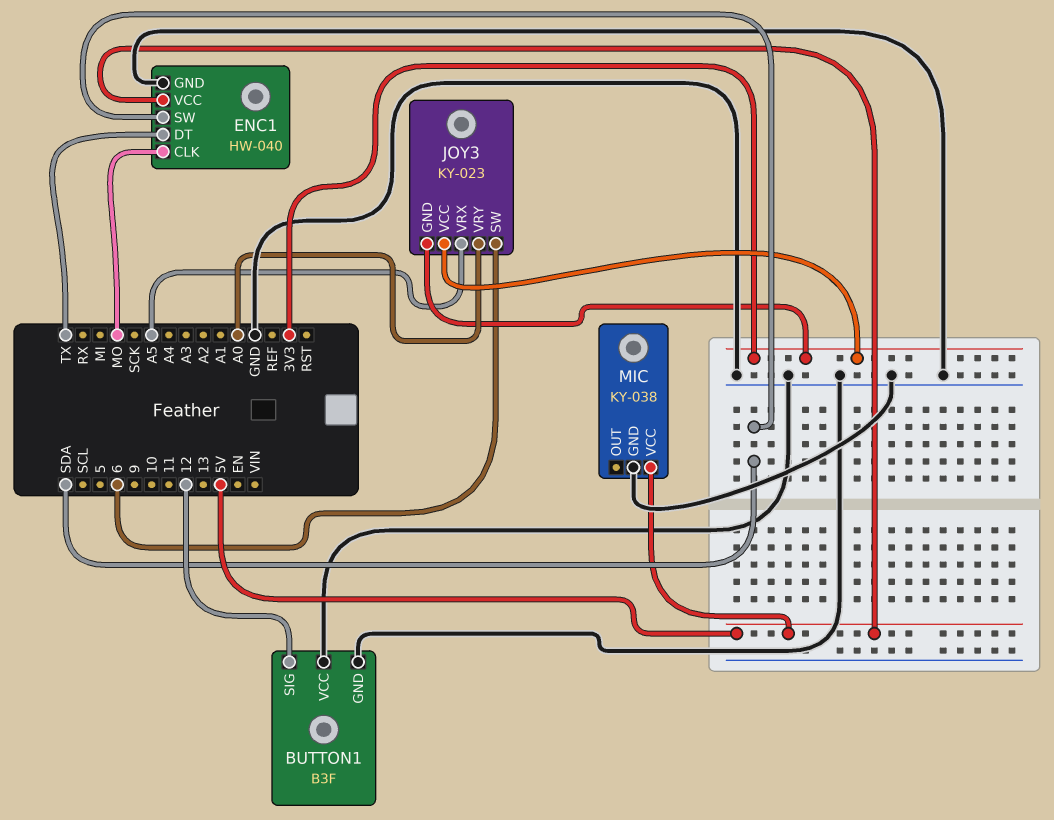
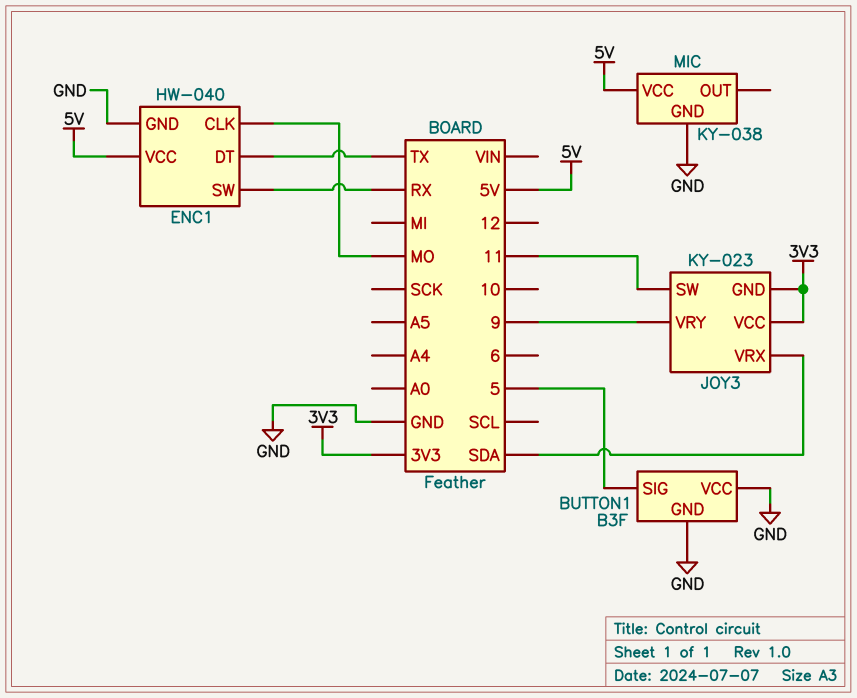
BUTTON1 pin SIG: 12 -> 5
ENC1 pin SW: SDA -> RX
JOY3 pin SW: 6 -> 11
JOY3 pin VRX: A5 -> SDA
JOY3 pin VRY: A0 -> 9

